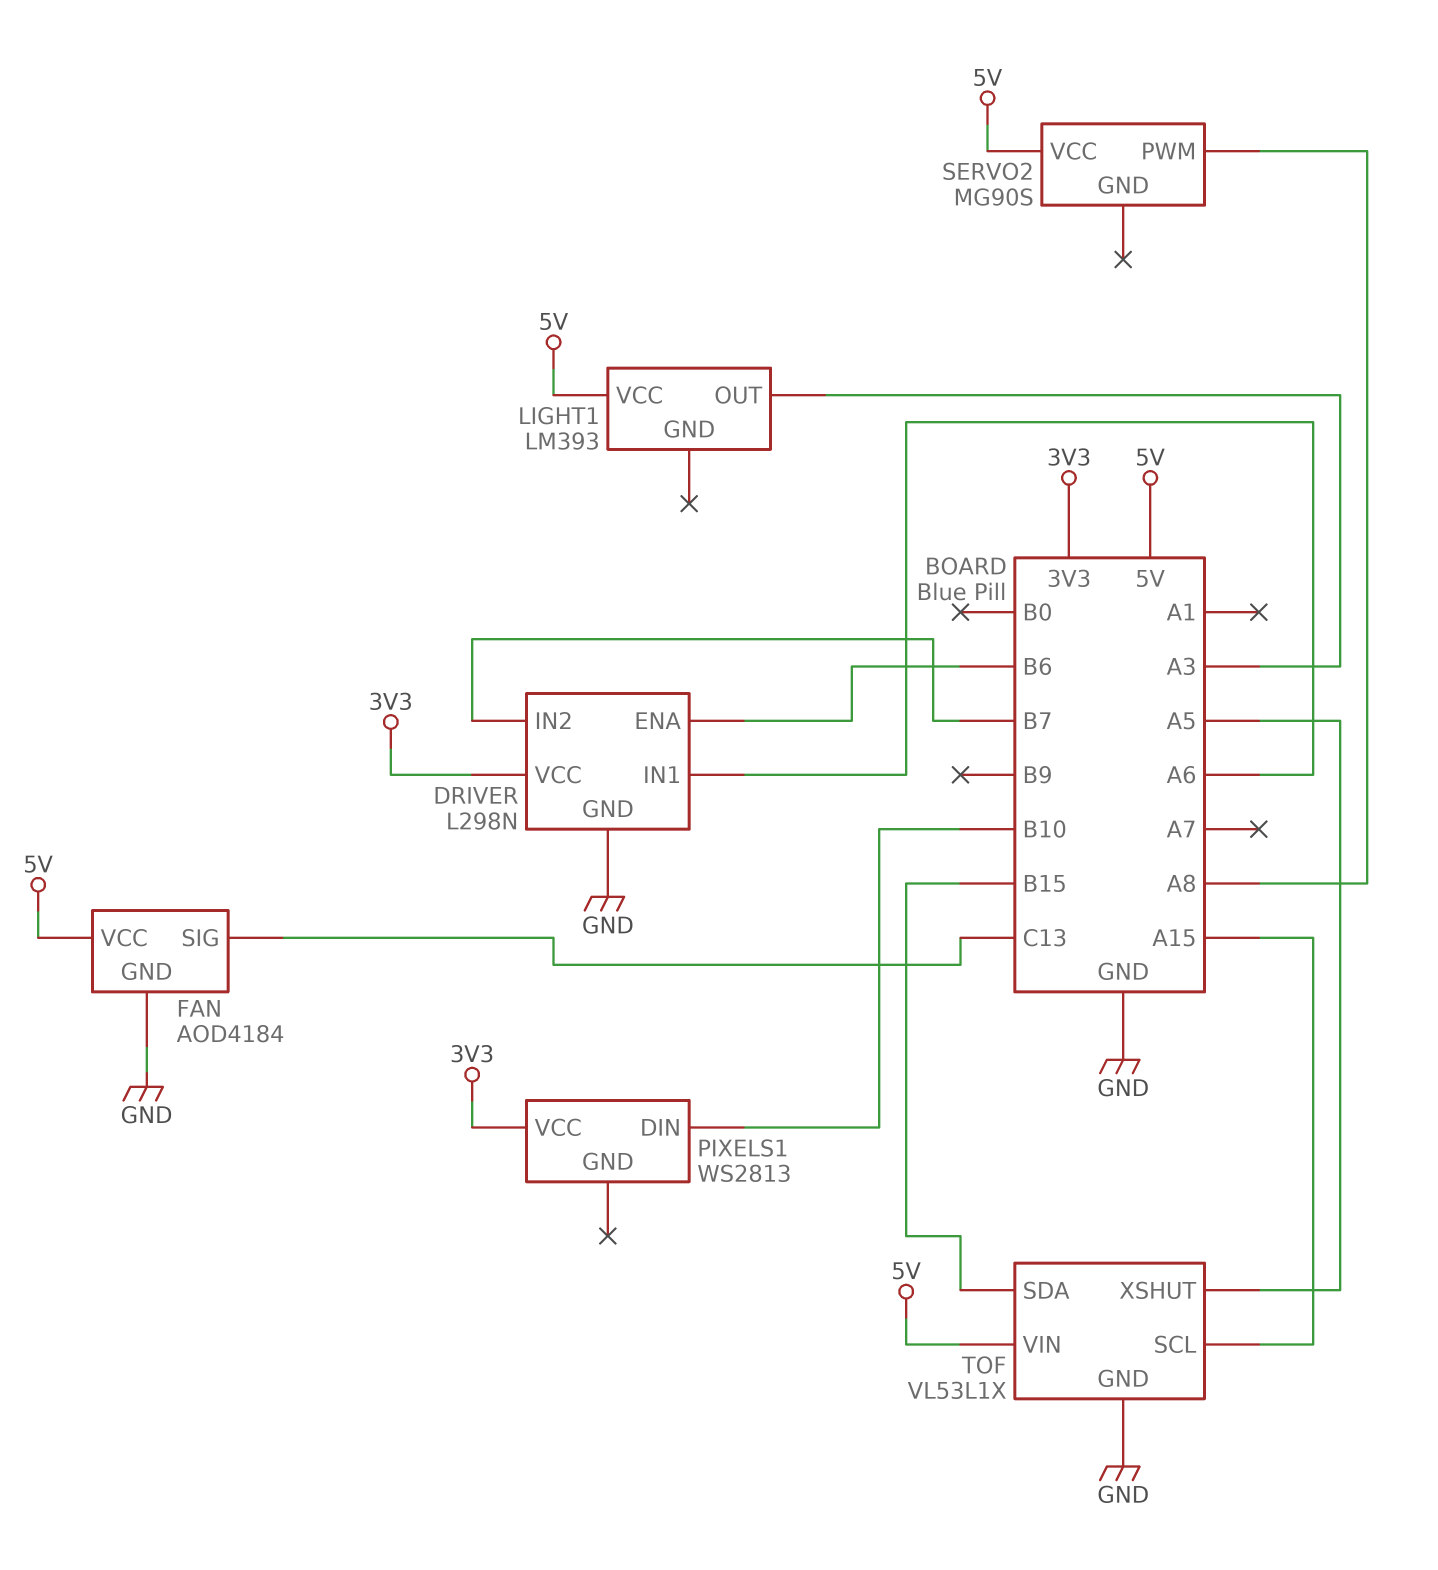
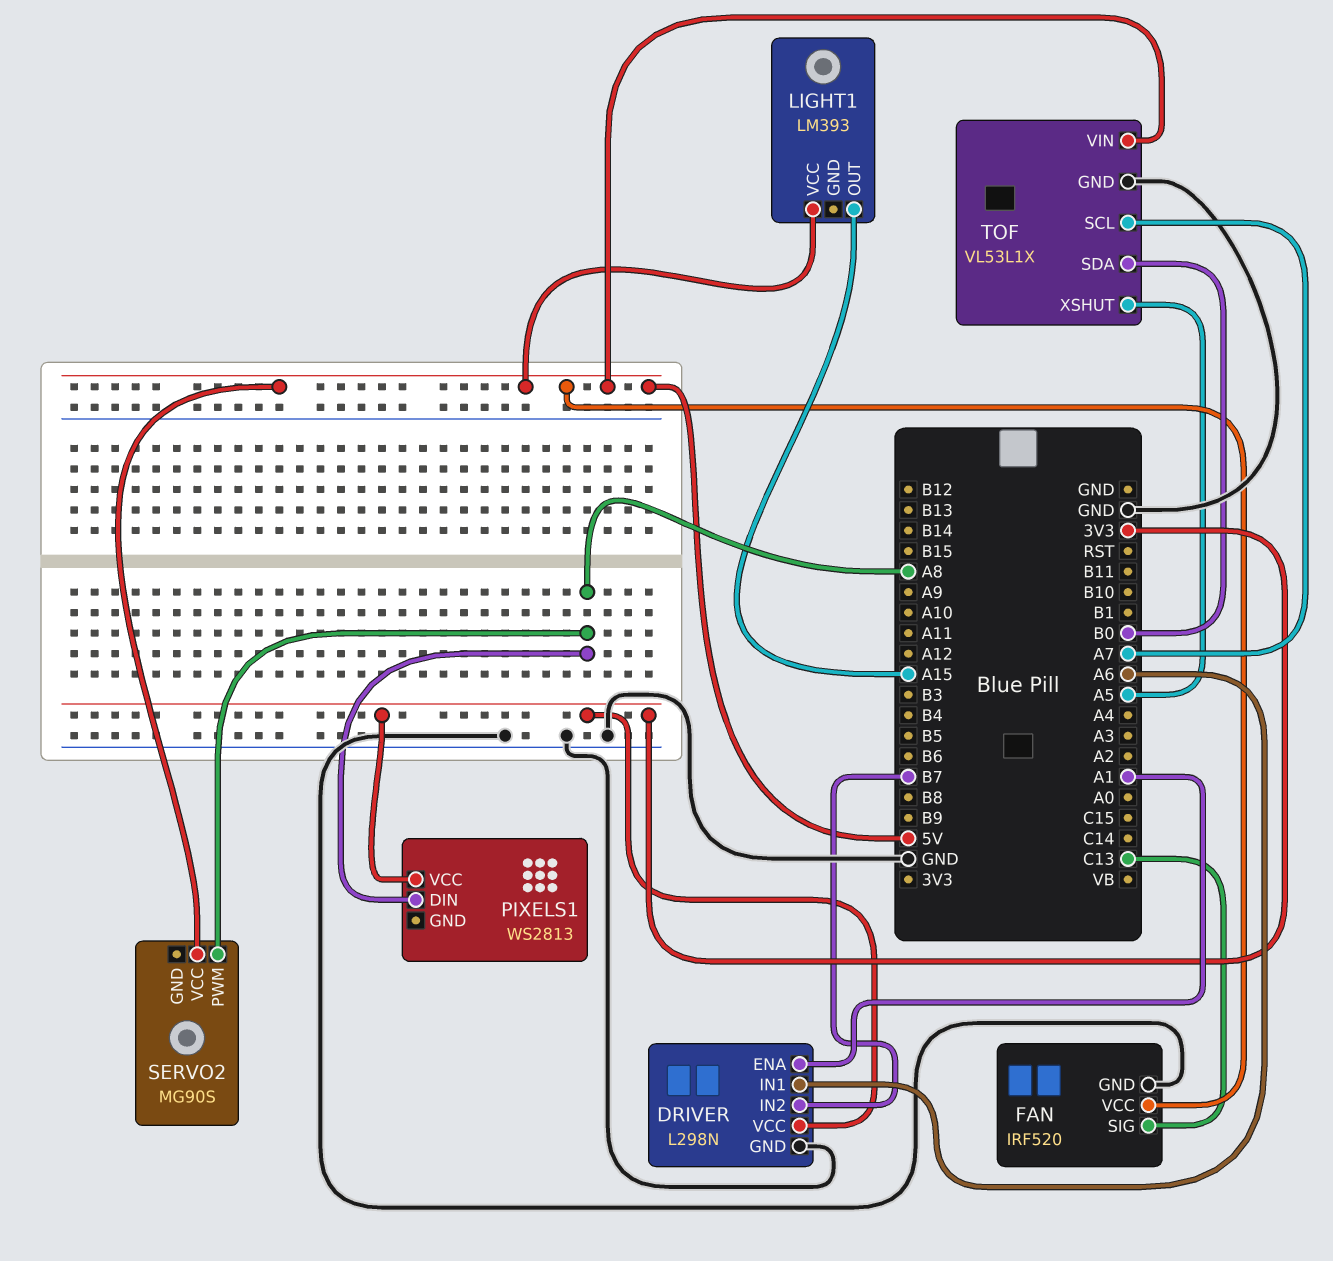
DRIVER pin ENA: B6 -> A1
FAN: AOD4184 -> IRF520
LIGHT1 pin OUT: A3 -> A15
PIXELS1 pin DIN: B10 -> A8
TOF pin SCL: A15 -> A7
TOF pin SDA: B15 -> B0

